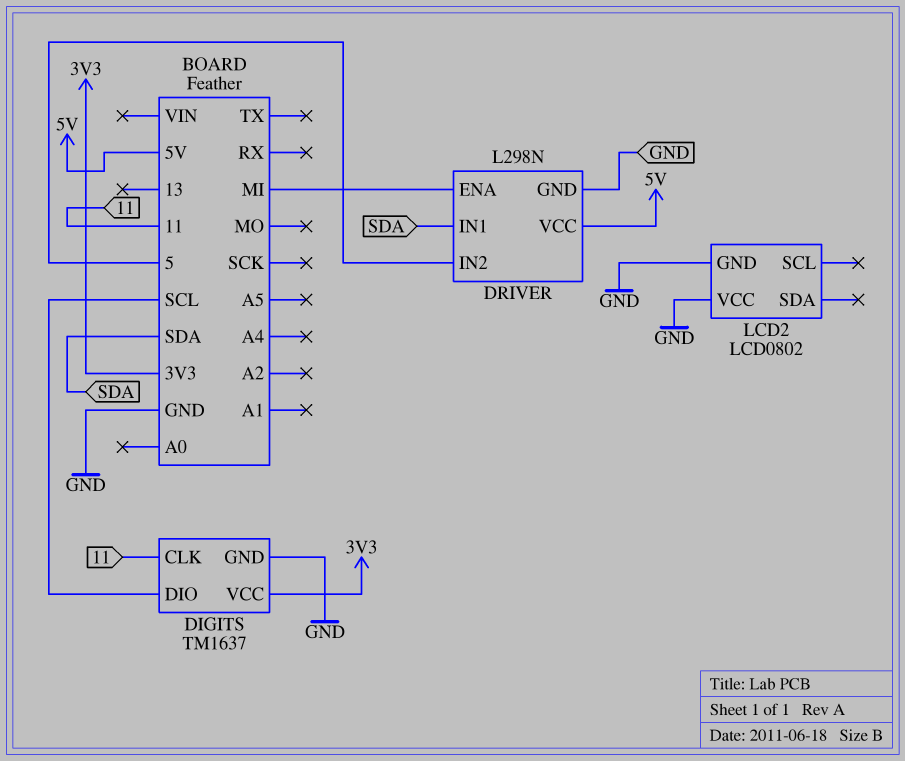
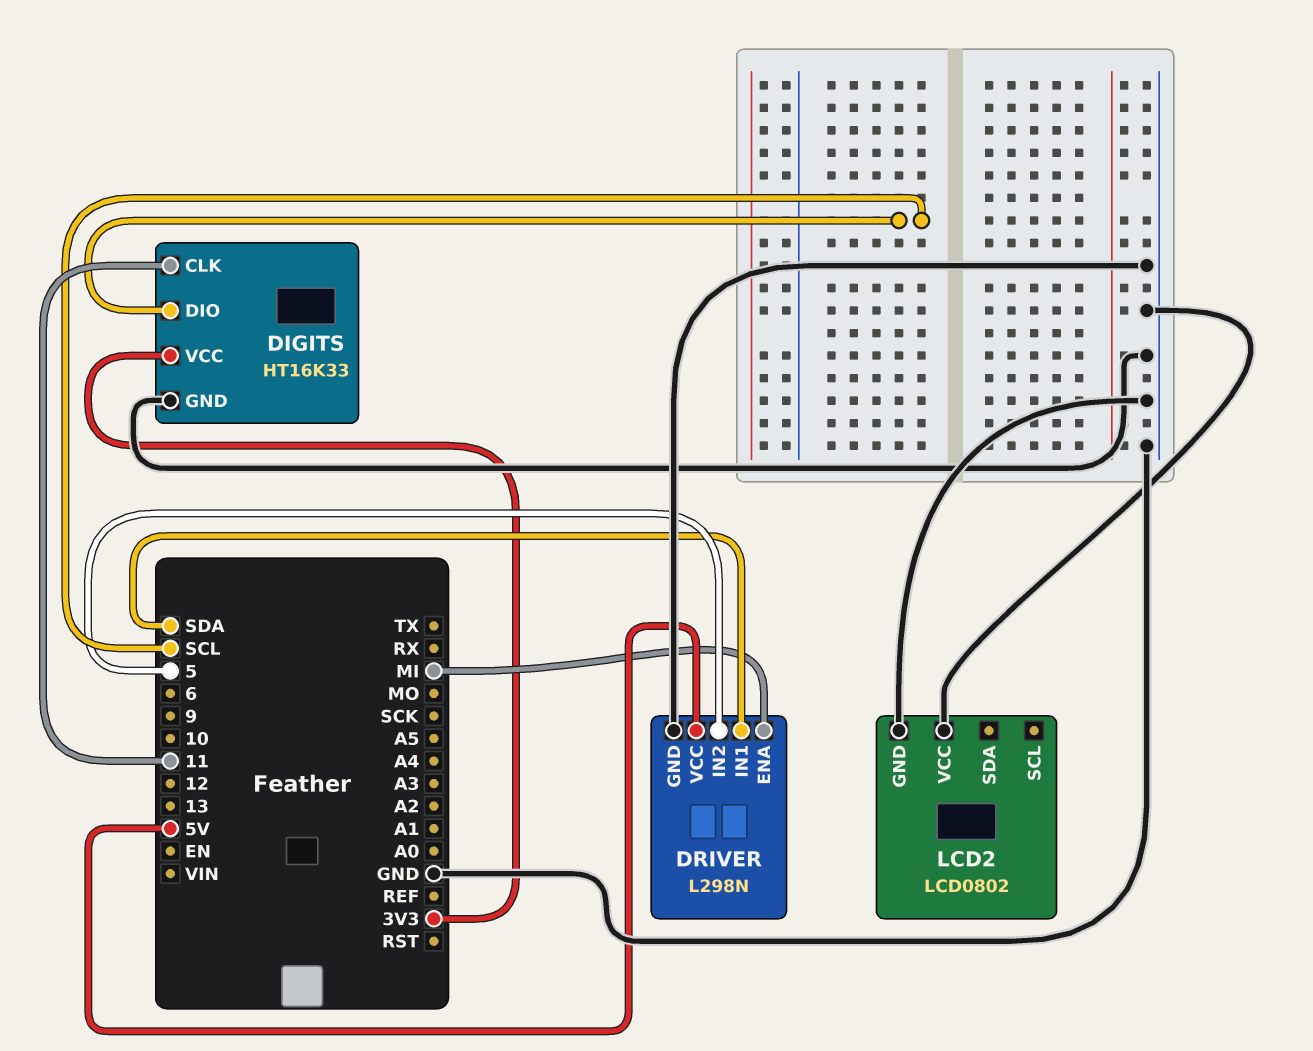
DIGITS: TM1637 -> HT16K33

